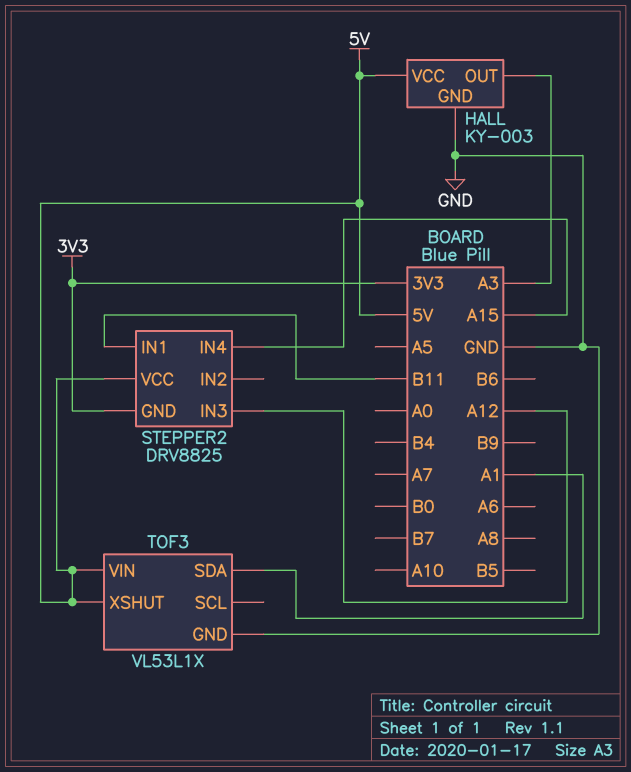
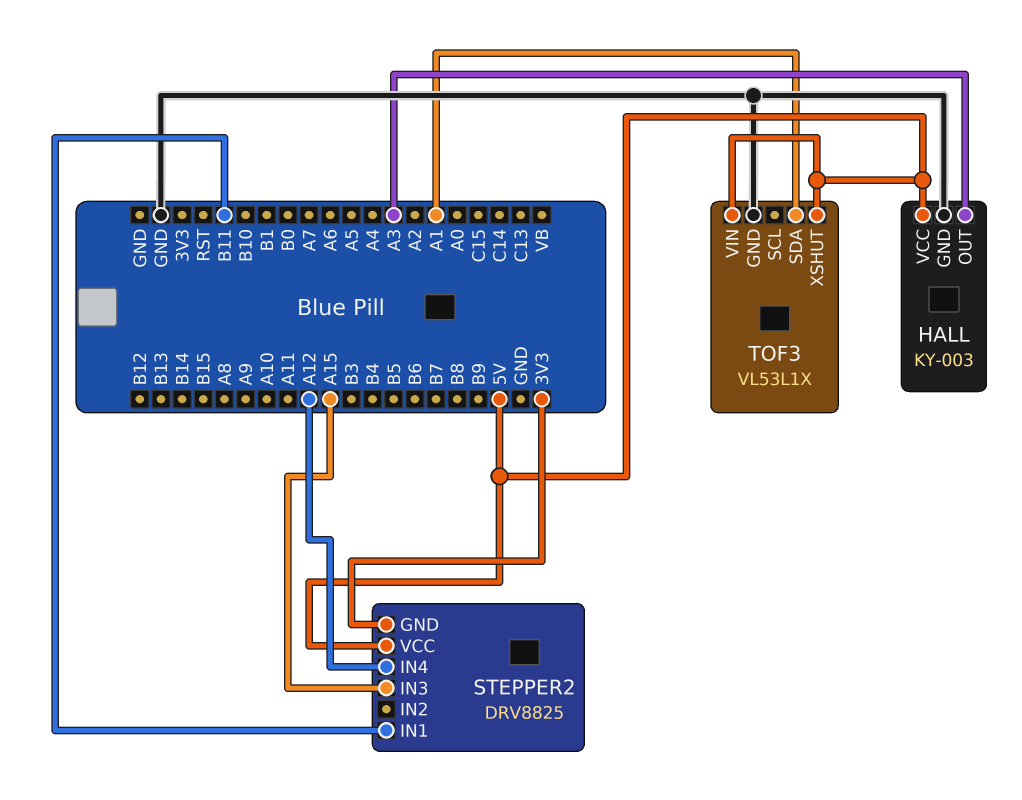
STEPPER2 pin IN3: A12 -> A15
STEPPER2 pin IN4: A15 -> A12

